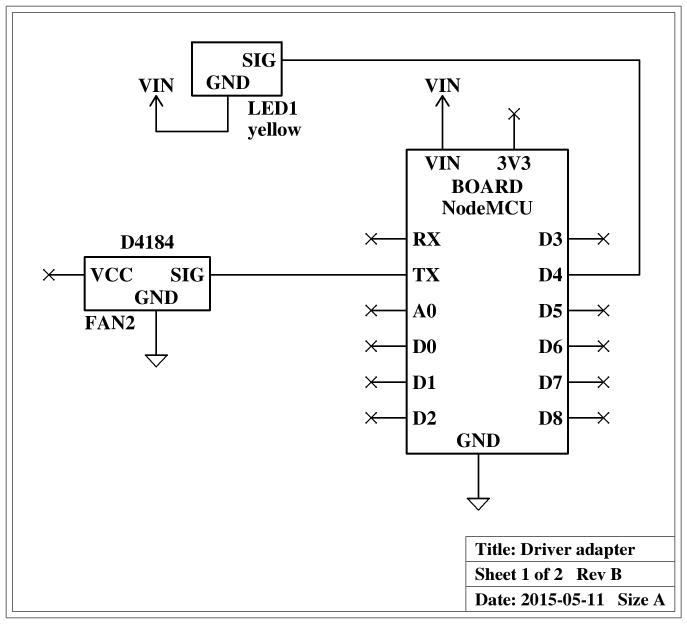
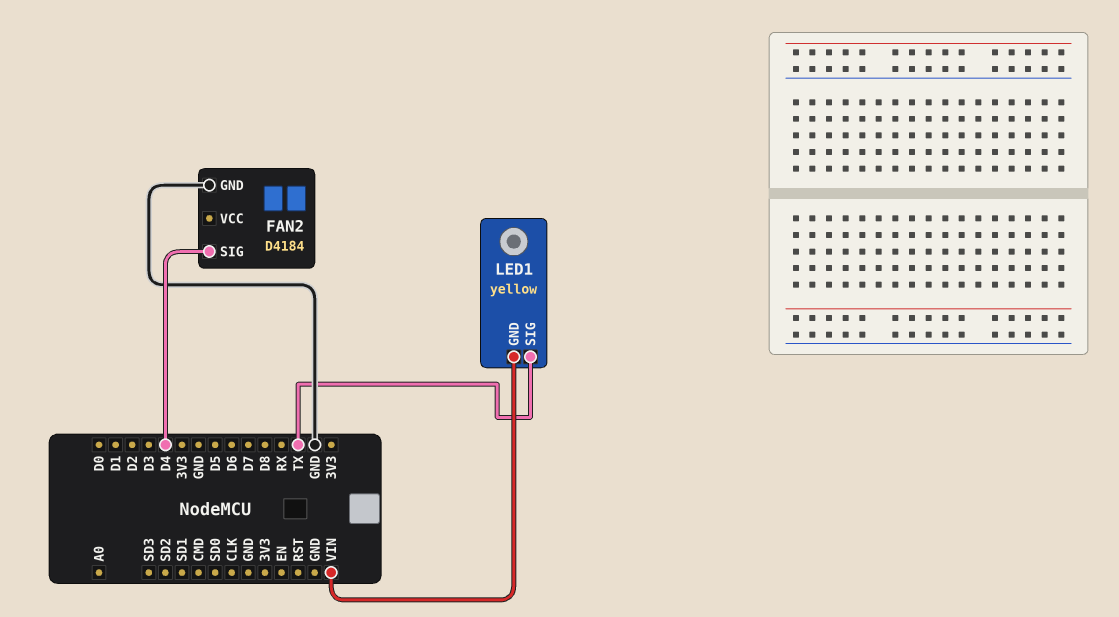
FAN2 pin SIG: TX -> D4
LED1 pin SIG: D4 -> TX

